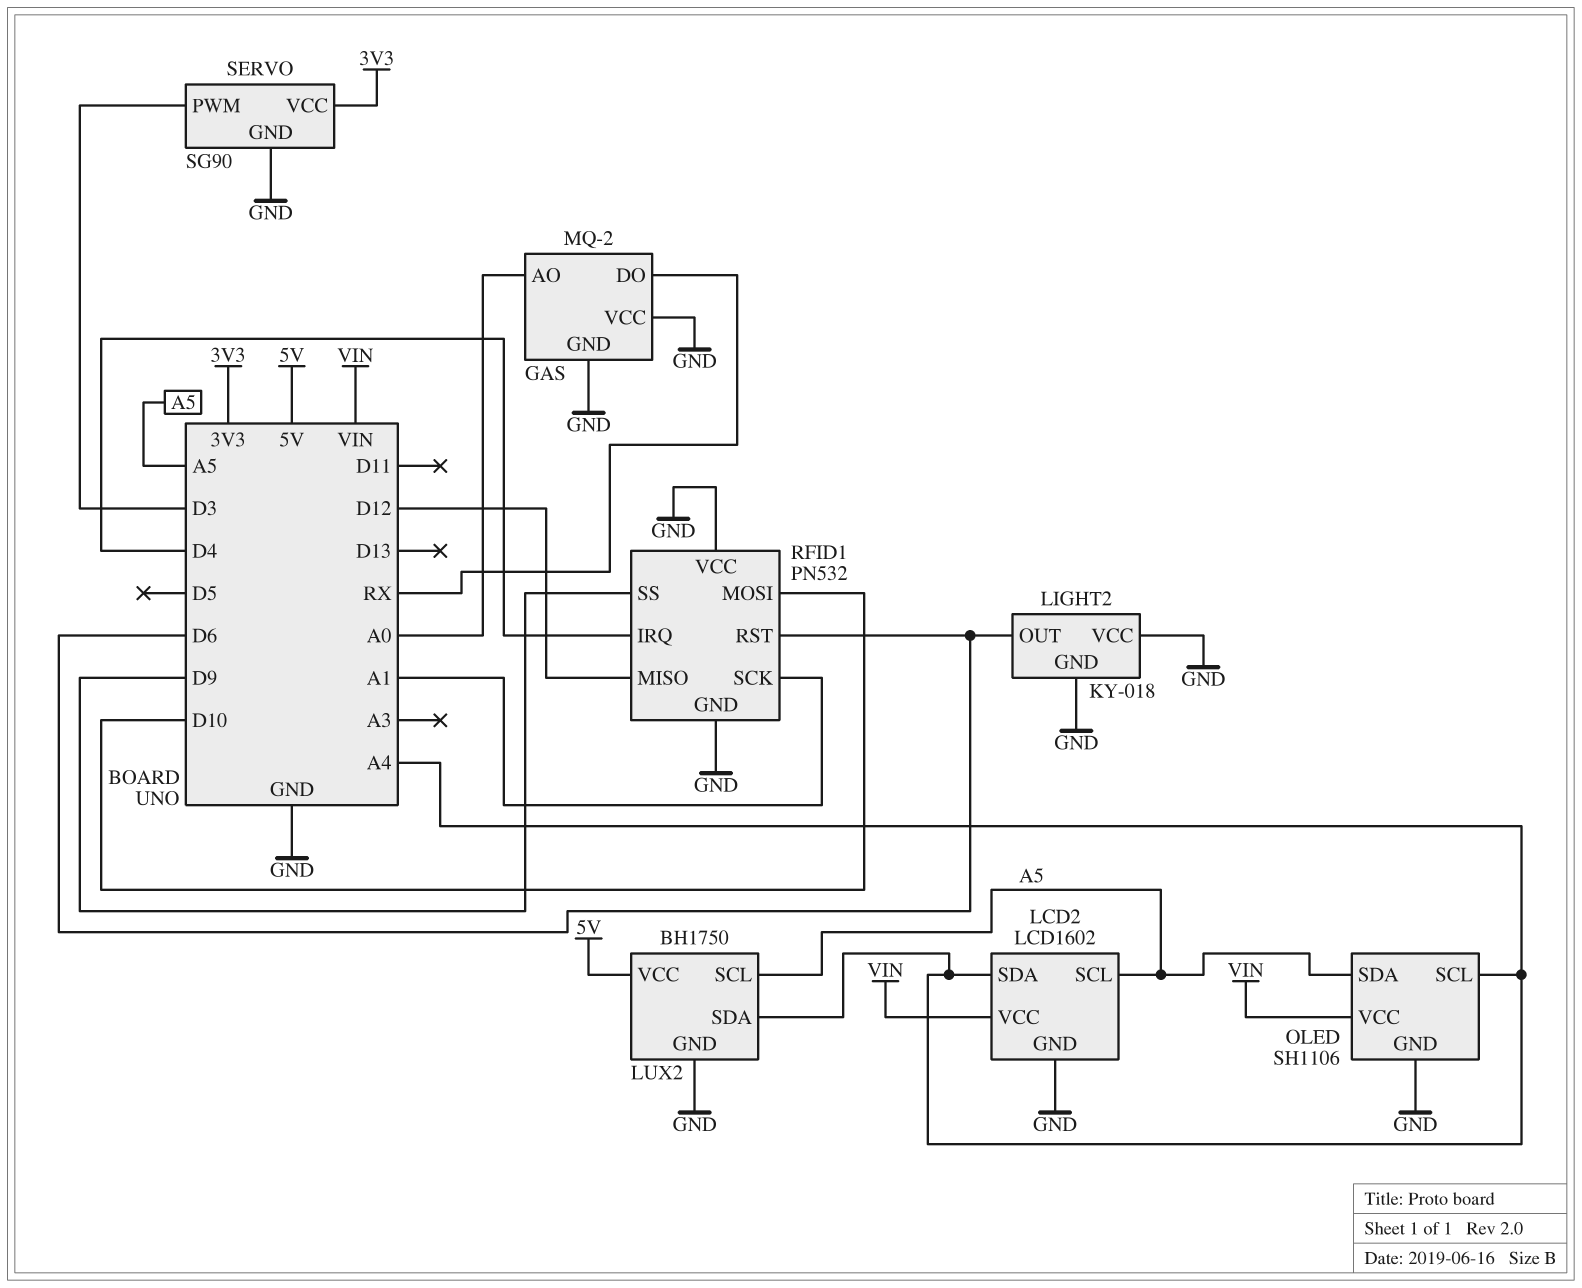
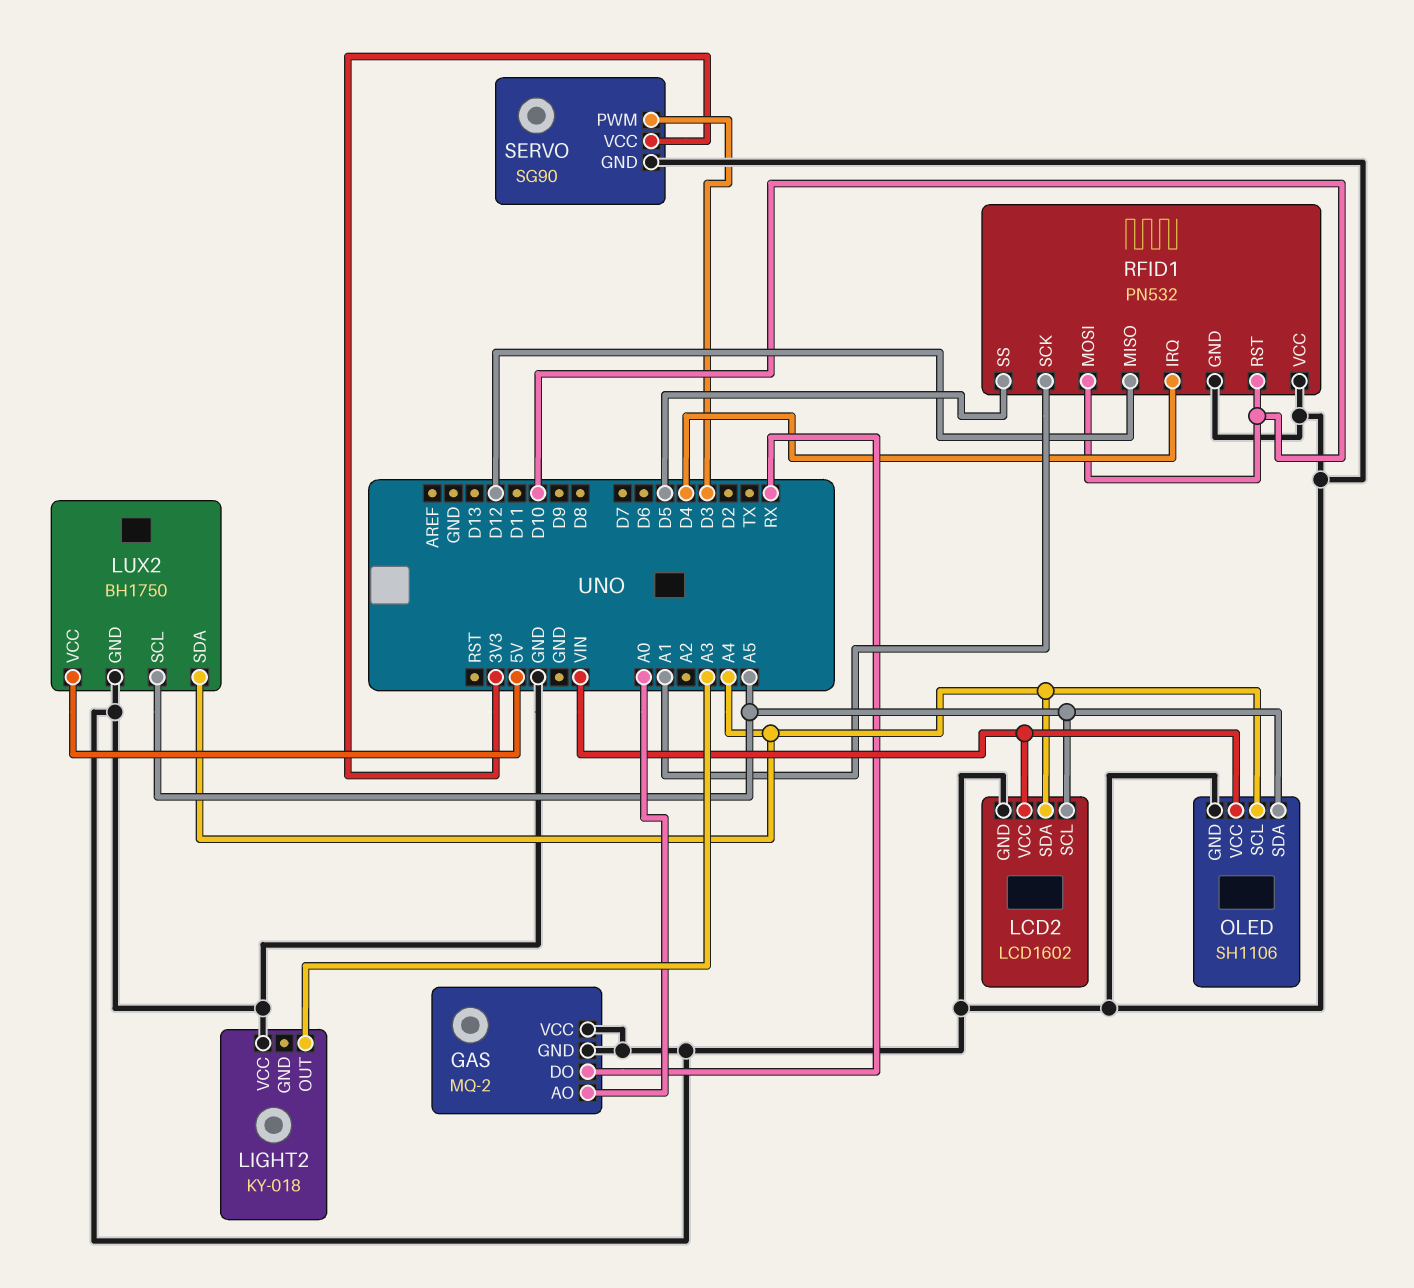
LIGHT2 pin GND: GND -> none
LIGHT2 pin OUT: D6 -> A3
RFID1 pin RST: D6 -> D10
RFID1 pin SS: D9 -> D5

